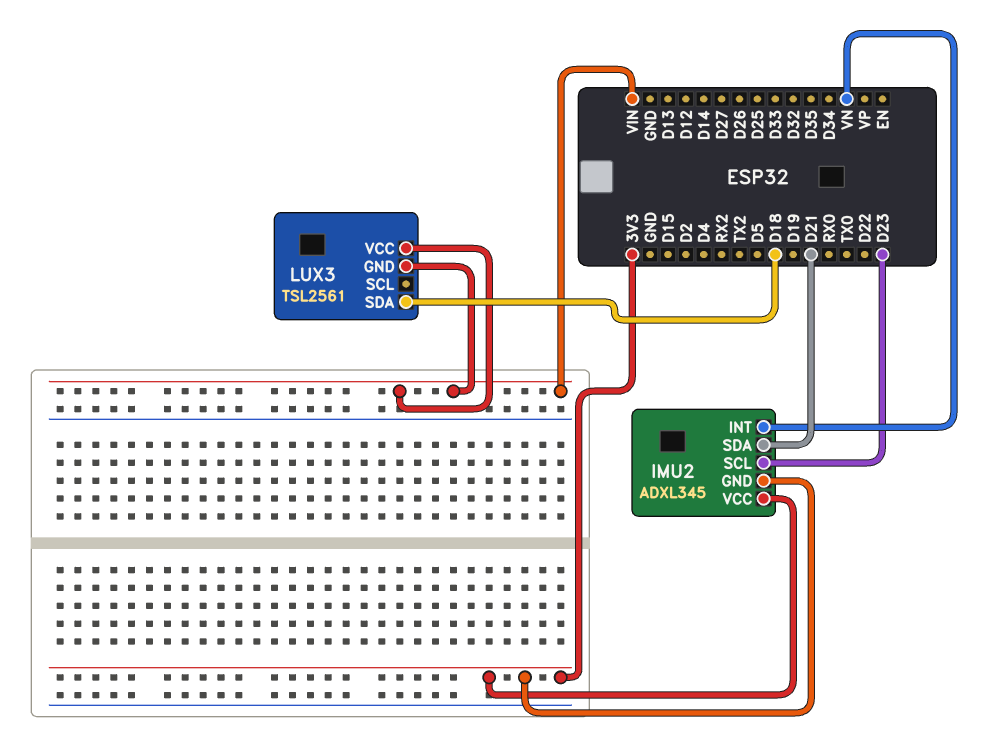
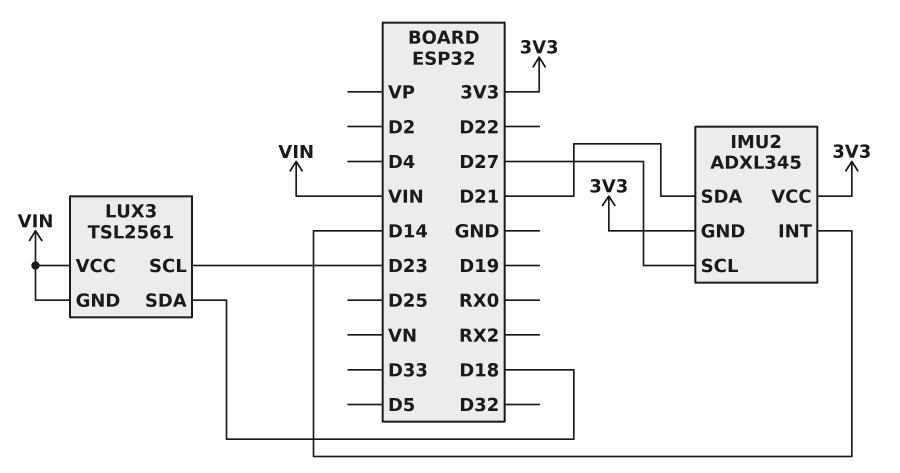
IMU2 pin INT: VN -> D14
IMU2 pin SCL: D23 -> D27
LUX3 pin SCL: none -> D23

